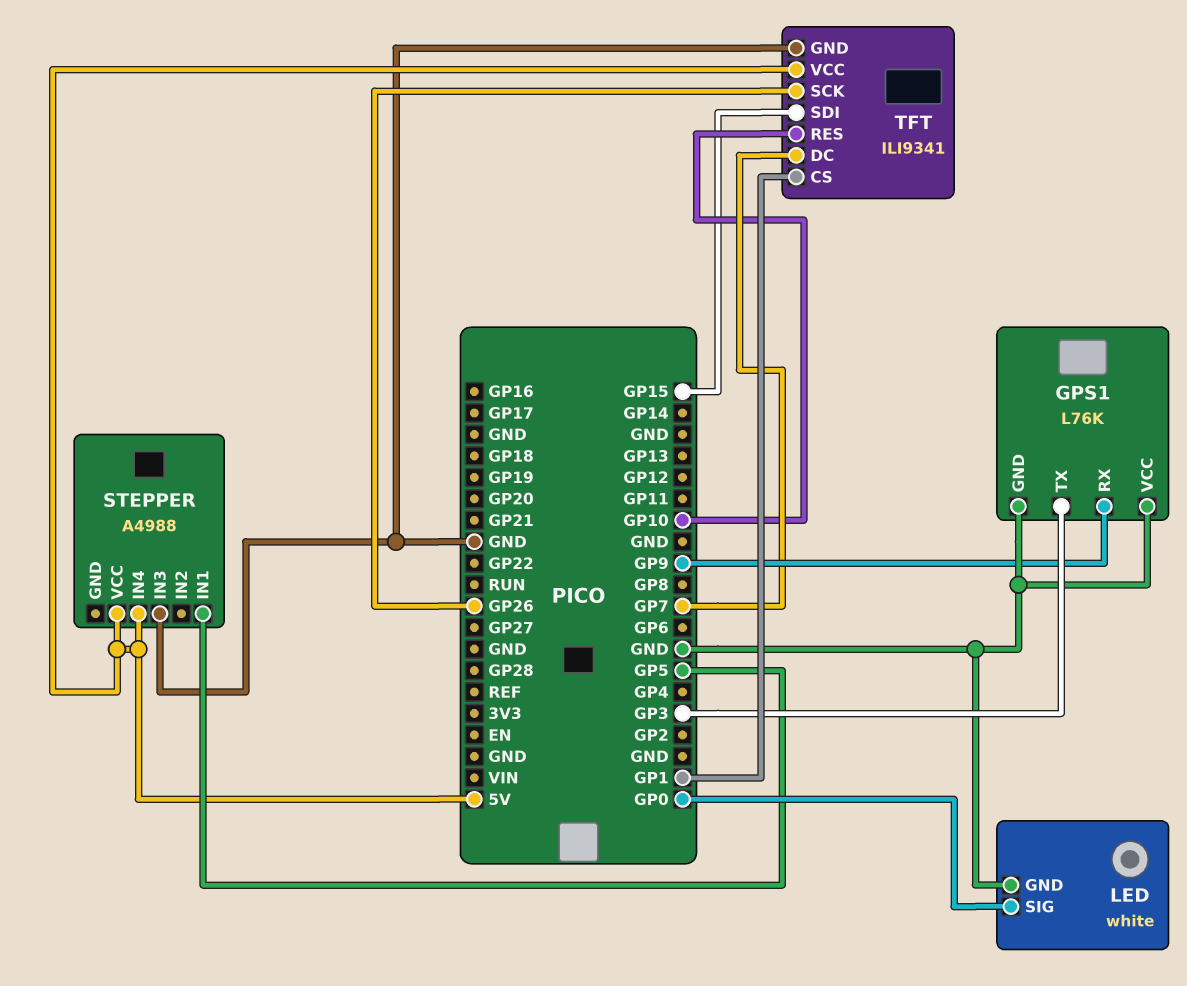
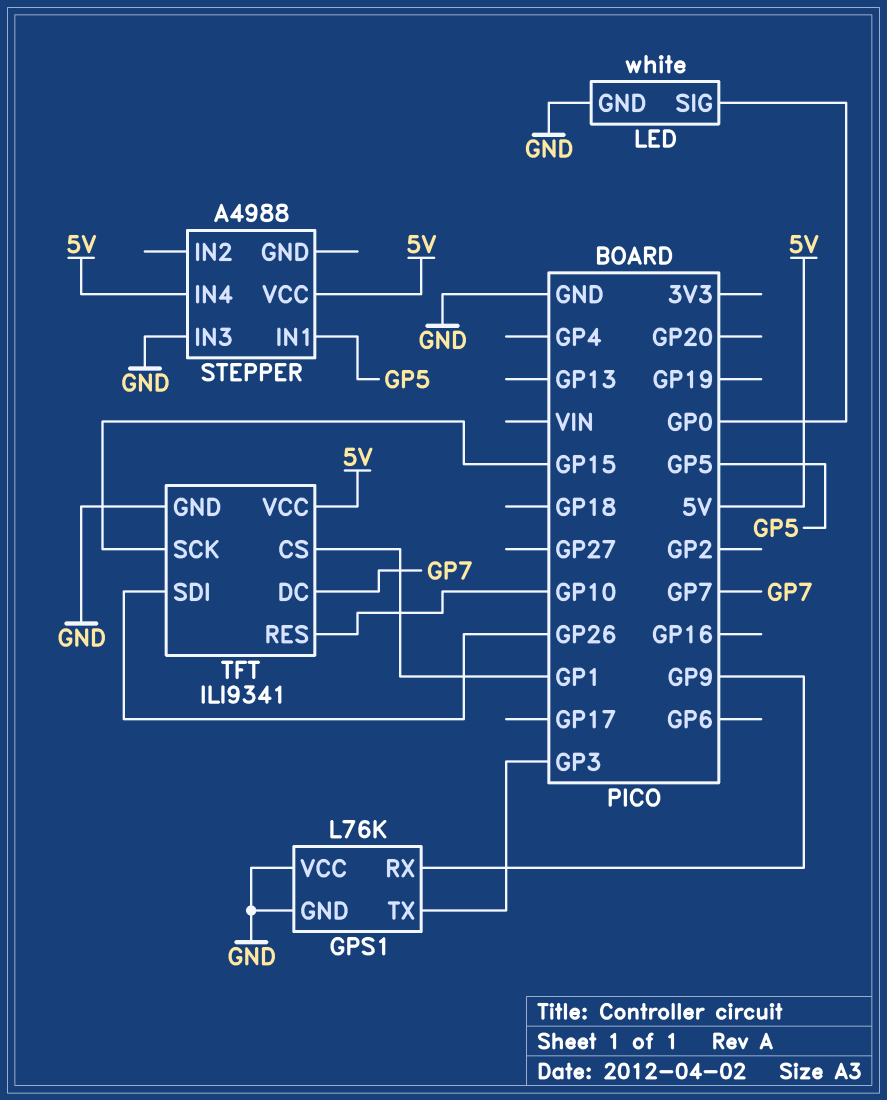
TFT pin SCK: GP26 -> GP15
TFT pin SDI: GP15 -> GP26

